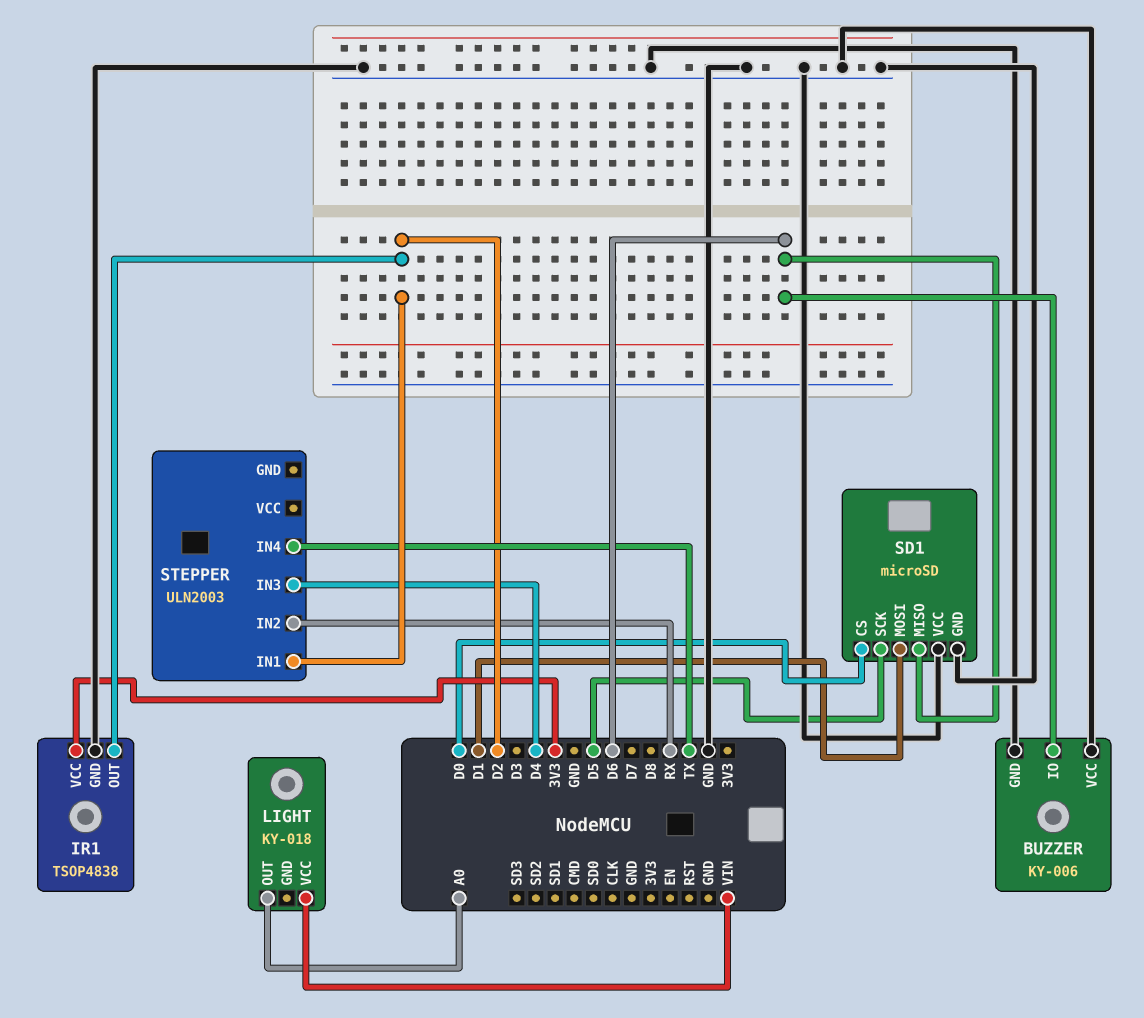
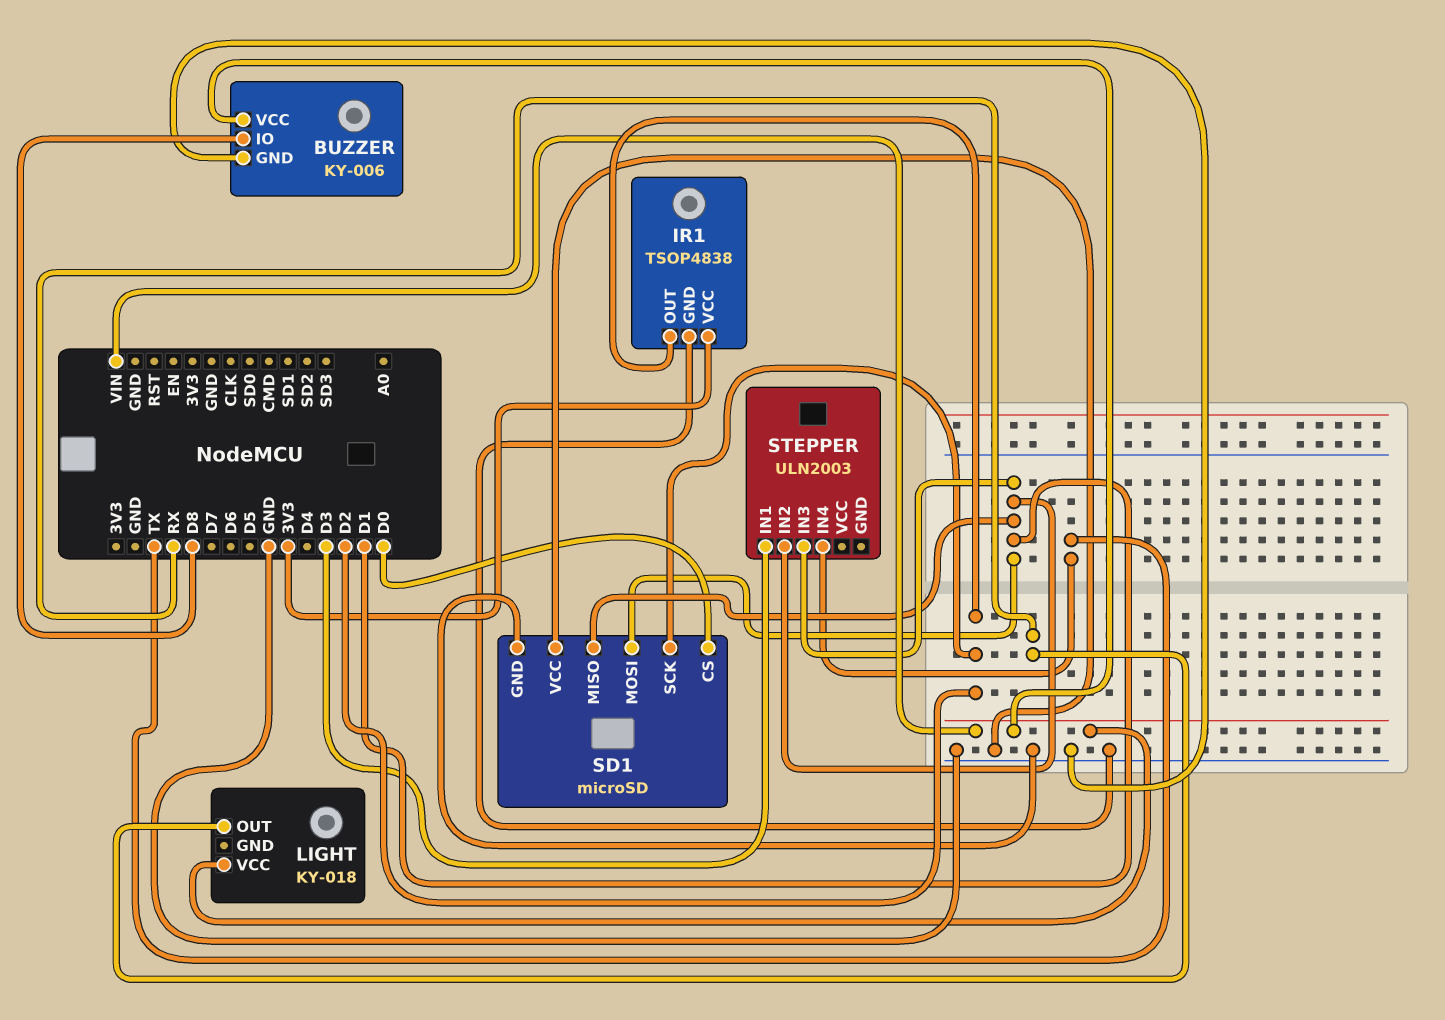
BUZZER pin IO: D6 -> D8
BUZZER pin VCC: GND -> VIN
LIGHT pin OUT: A0 -> RX
SD1 pin MISO: D6 -> D1
SD1 pin SCK: D5 -> D2
STEPPER pin IN1: D2 -> D3
STEPPER pin IN2: RX -> D1
STEPPER pin IN3: D4 -> D1

